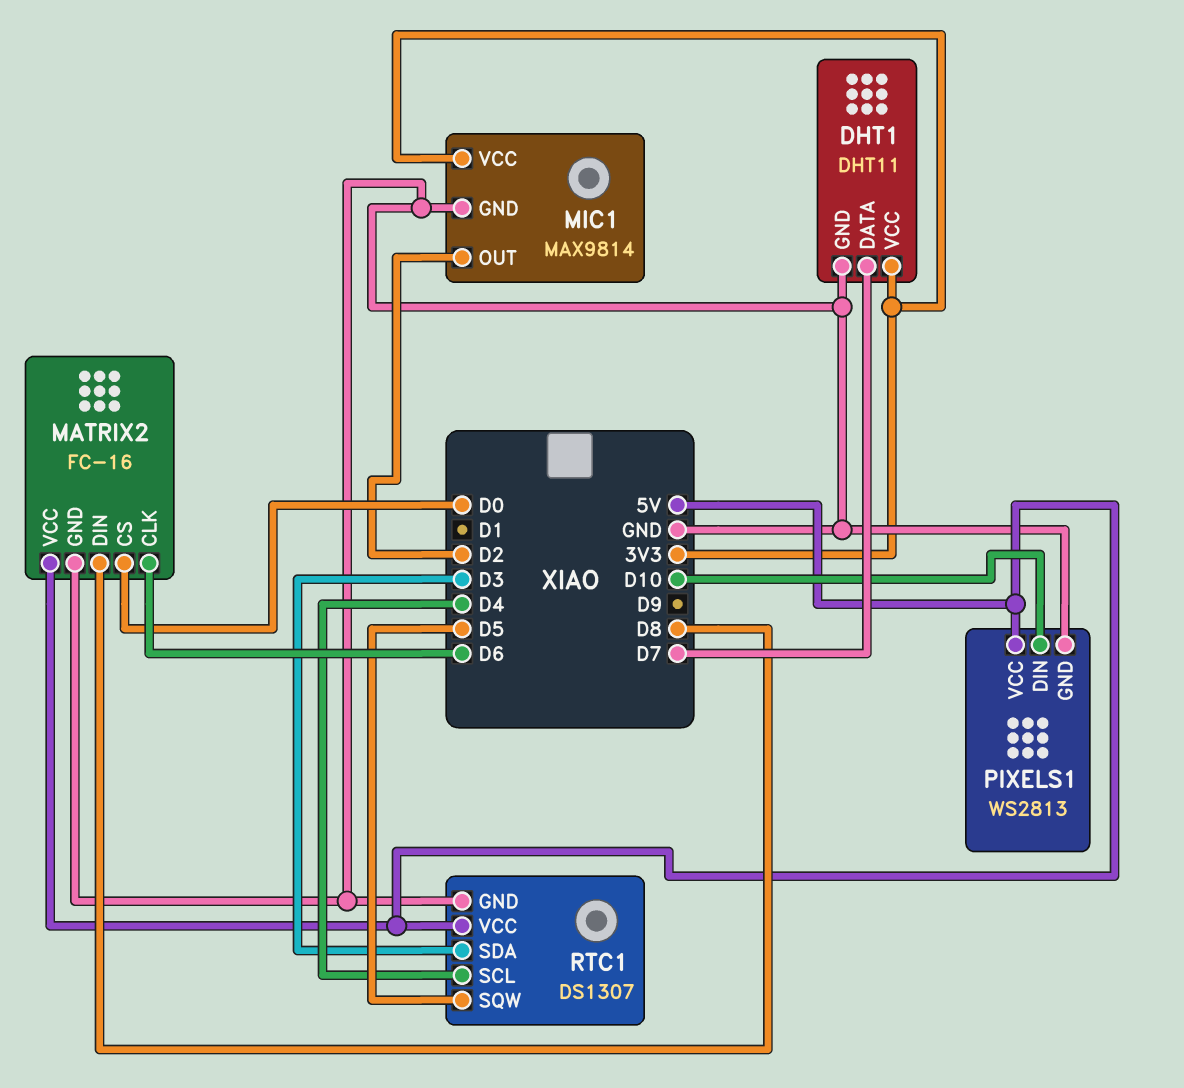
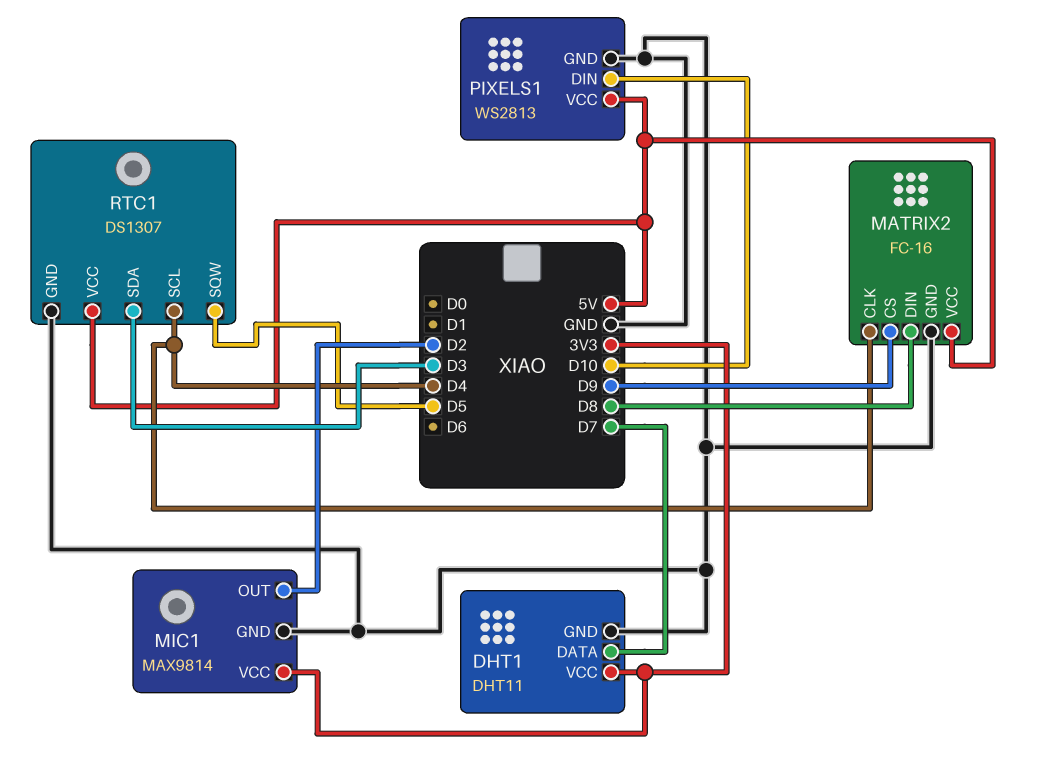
MATRIX2 pin CLK: D6 -> D4
MATRIX2 pin CS: D0 -> D9

